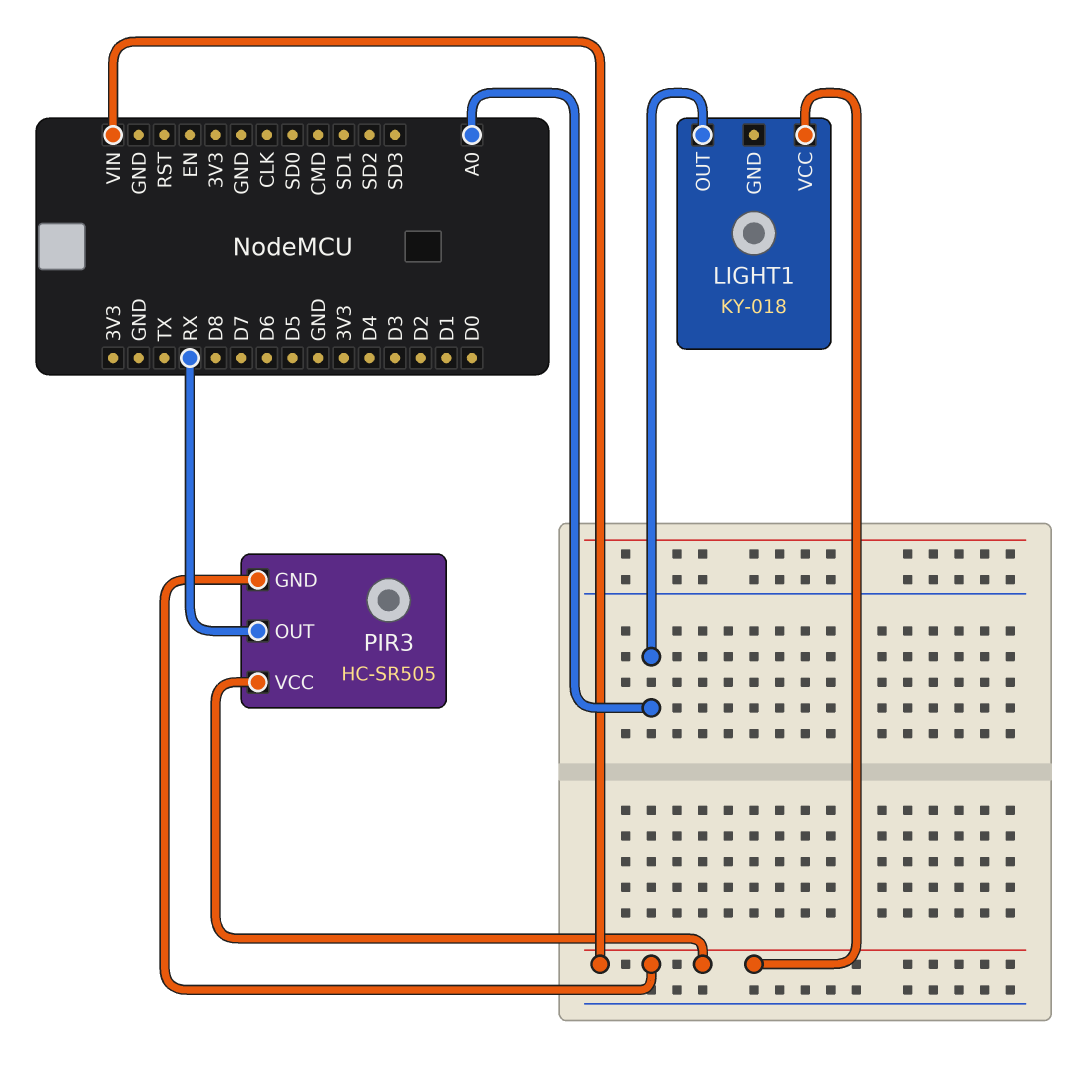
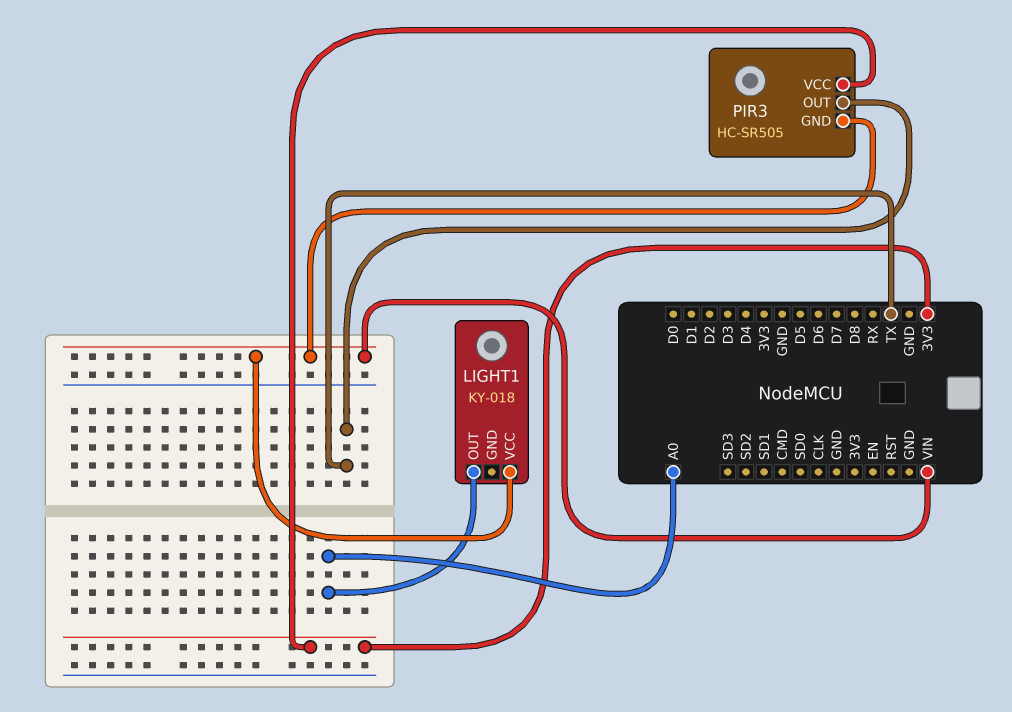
PIR3 pin OUT: RX -> TX
PIR3 pin VCC: VIN -> 3V3

